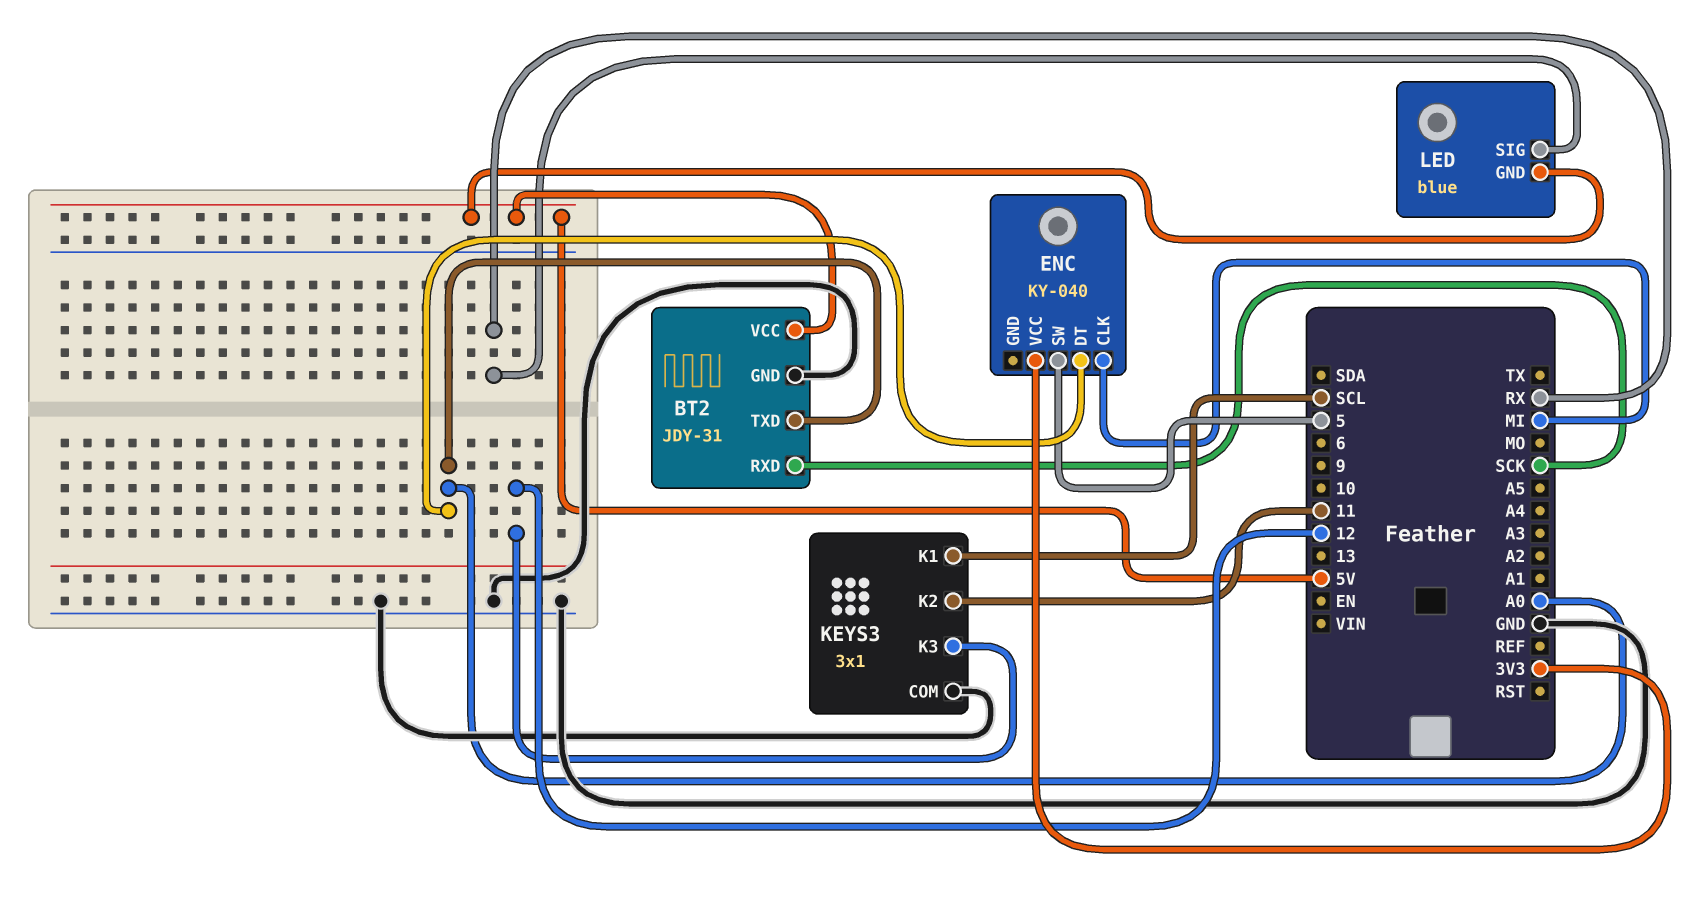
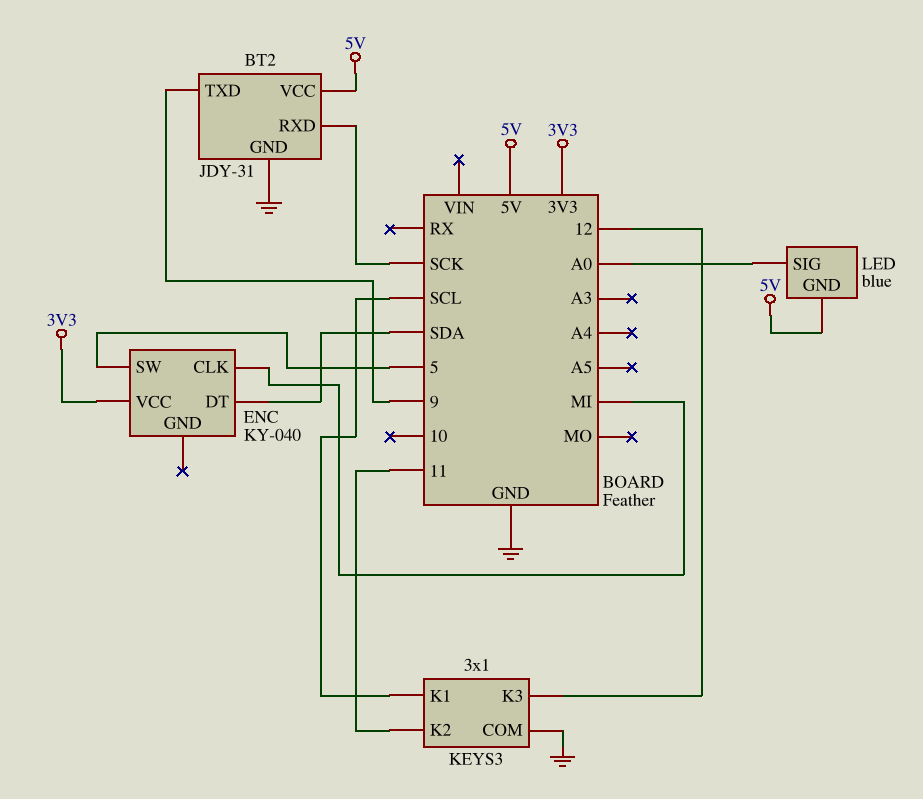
BT2 pin TXD: A0 -> 9
ENC pin DT: A0 -> SDA
LED pin SIG: RX -> A0

